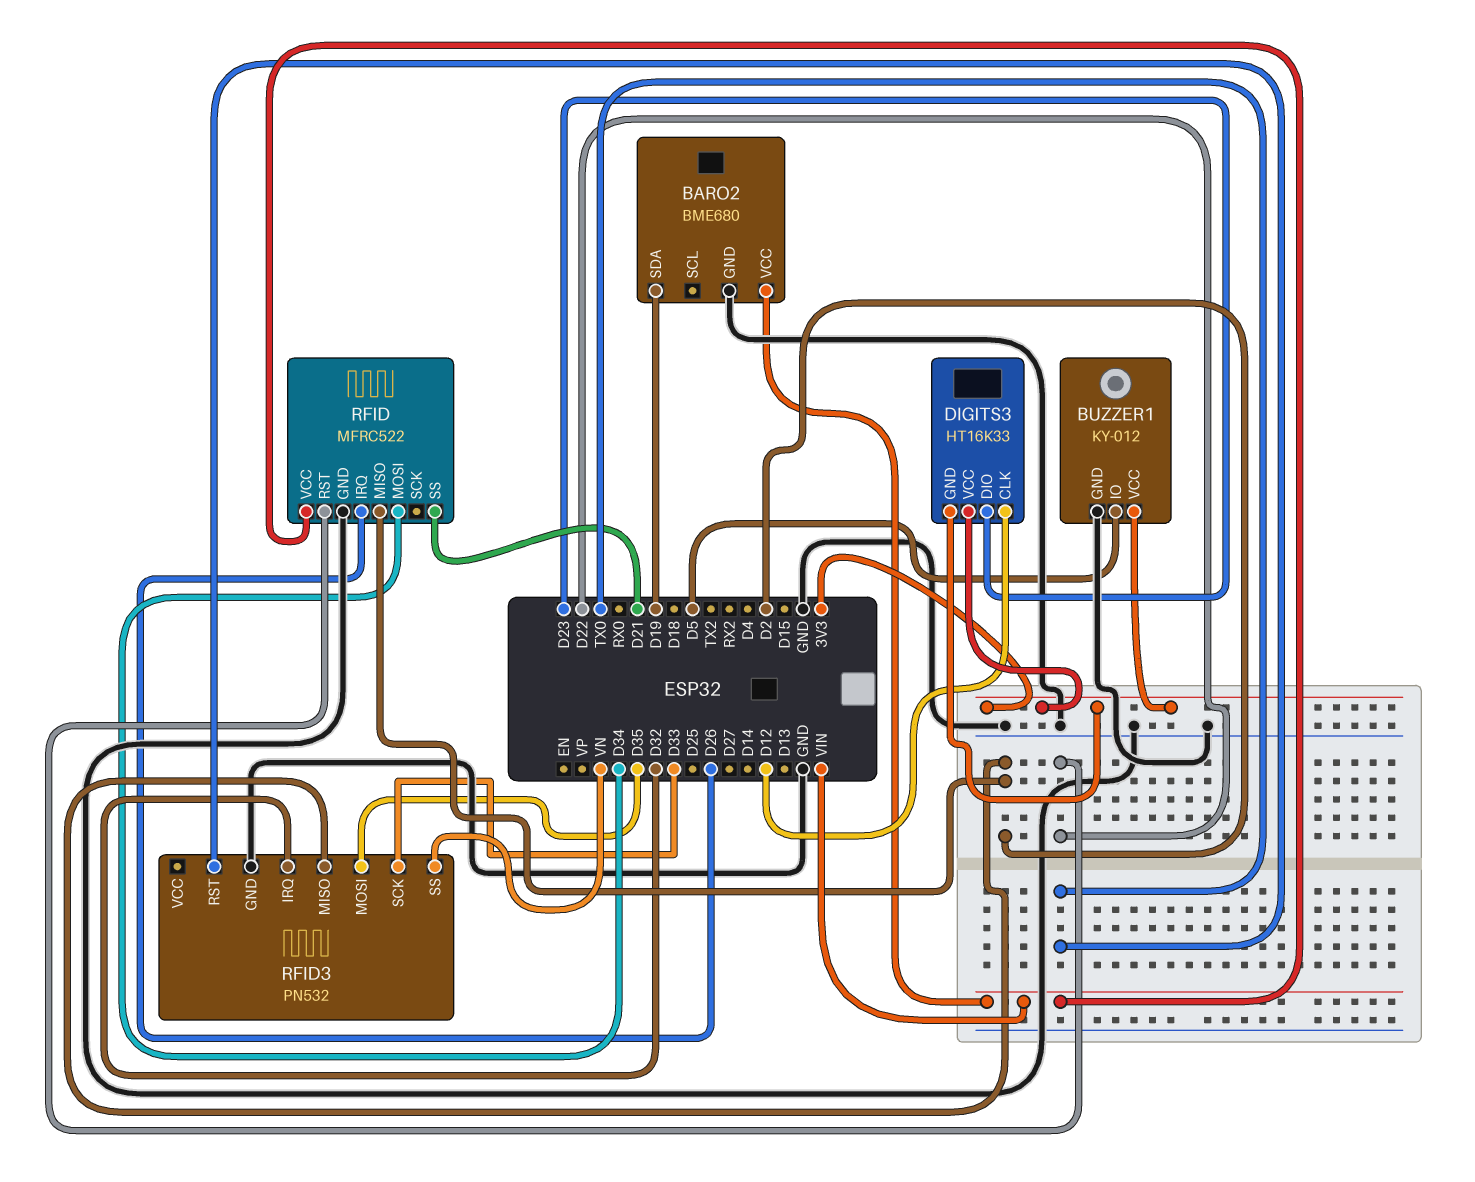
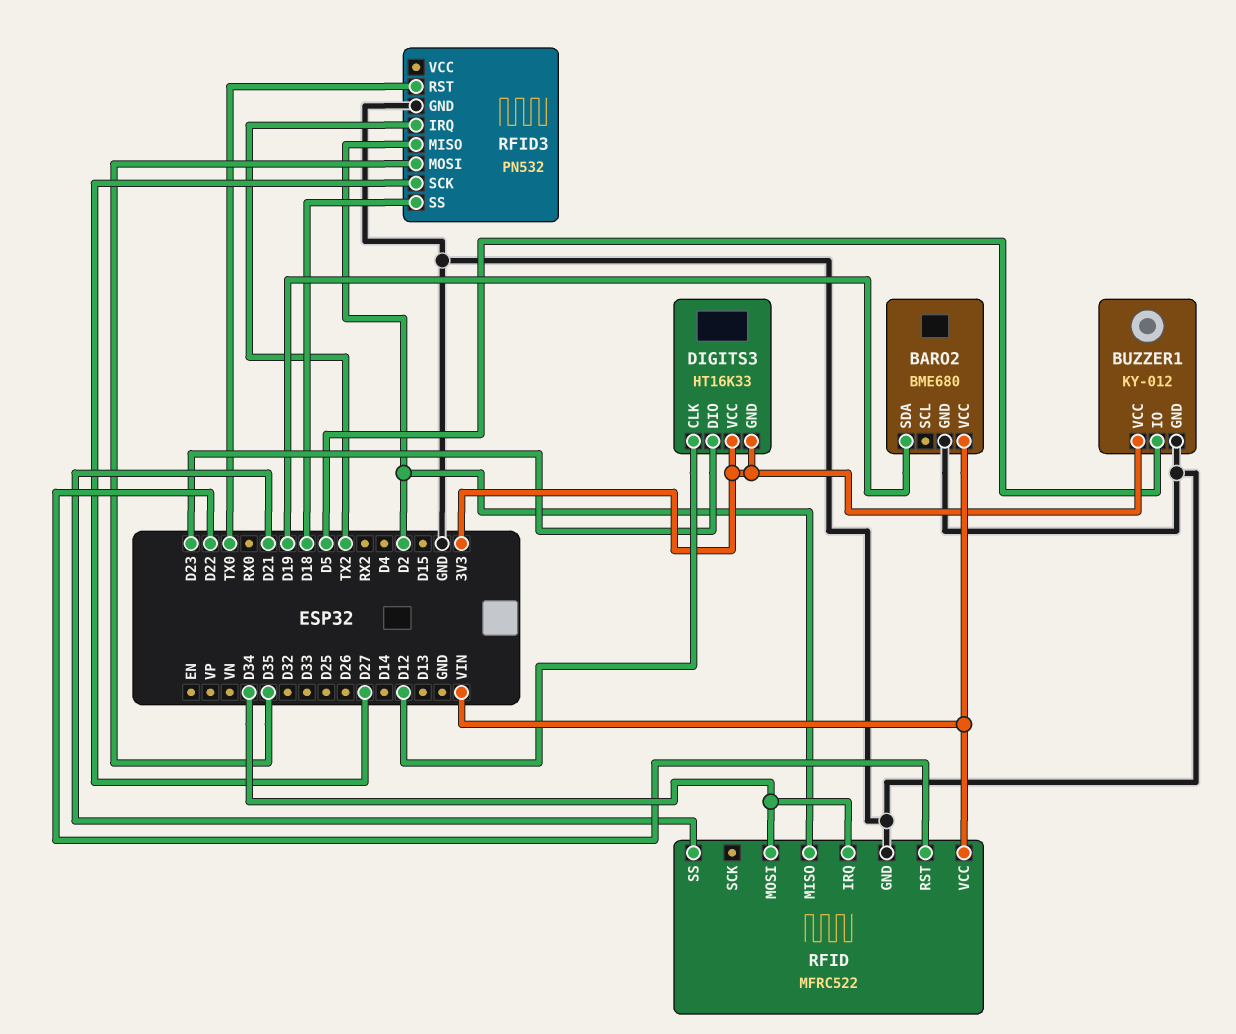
RFID pin IRQ: D26 -> D34
RFID3 pin IRQ: D32 -> TX2
RFID3 pin SCK: D33 -> D27
RFID3 pin SS: VN -> D18

